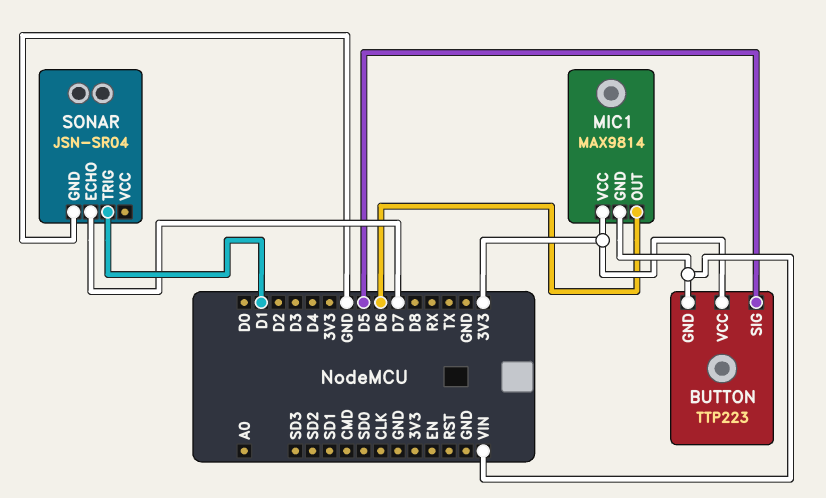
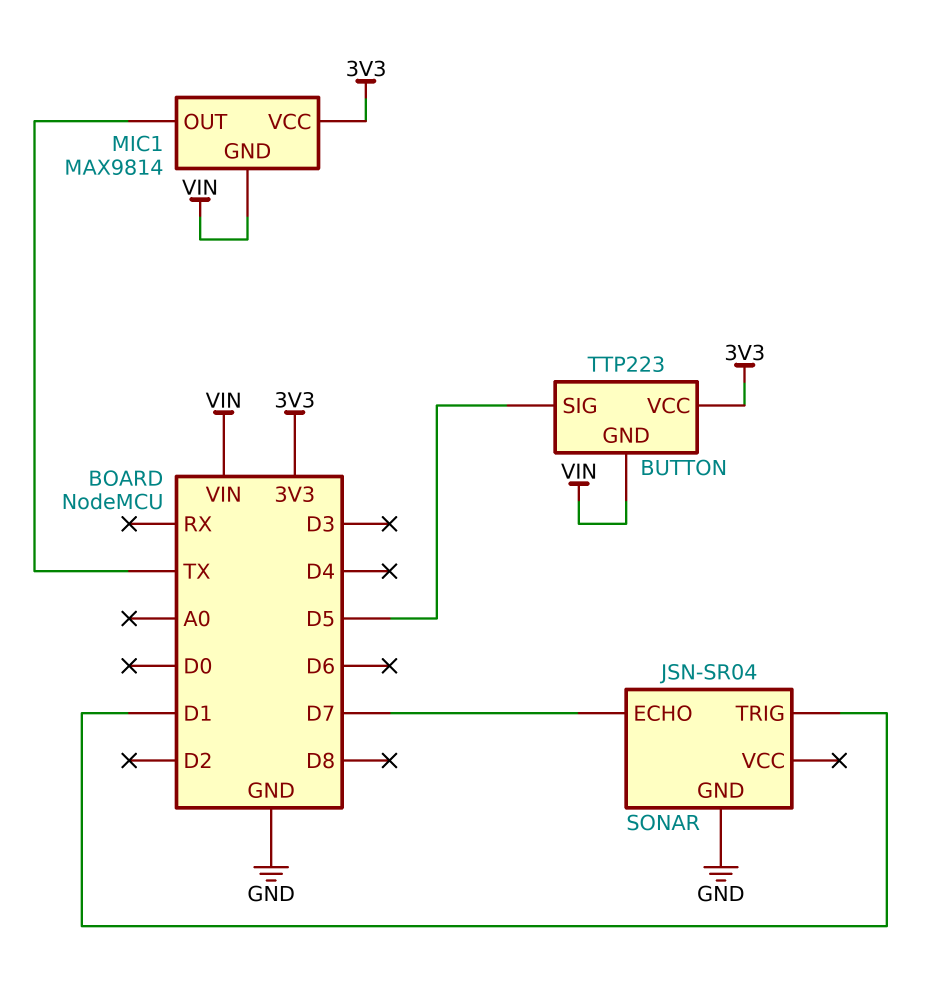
MIC1 pin OUT: D6 -> TX

